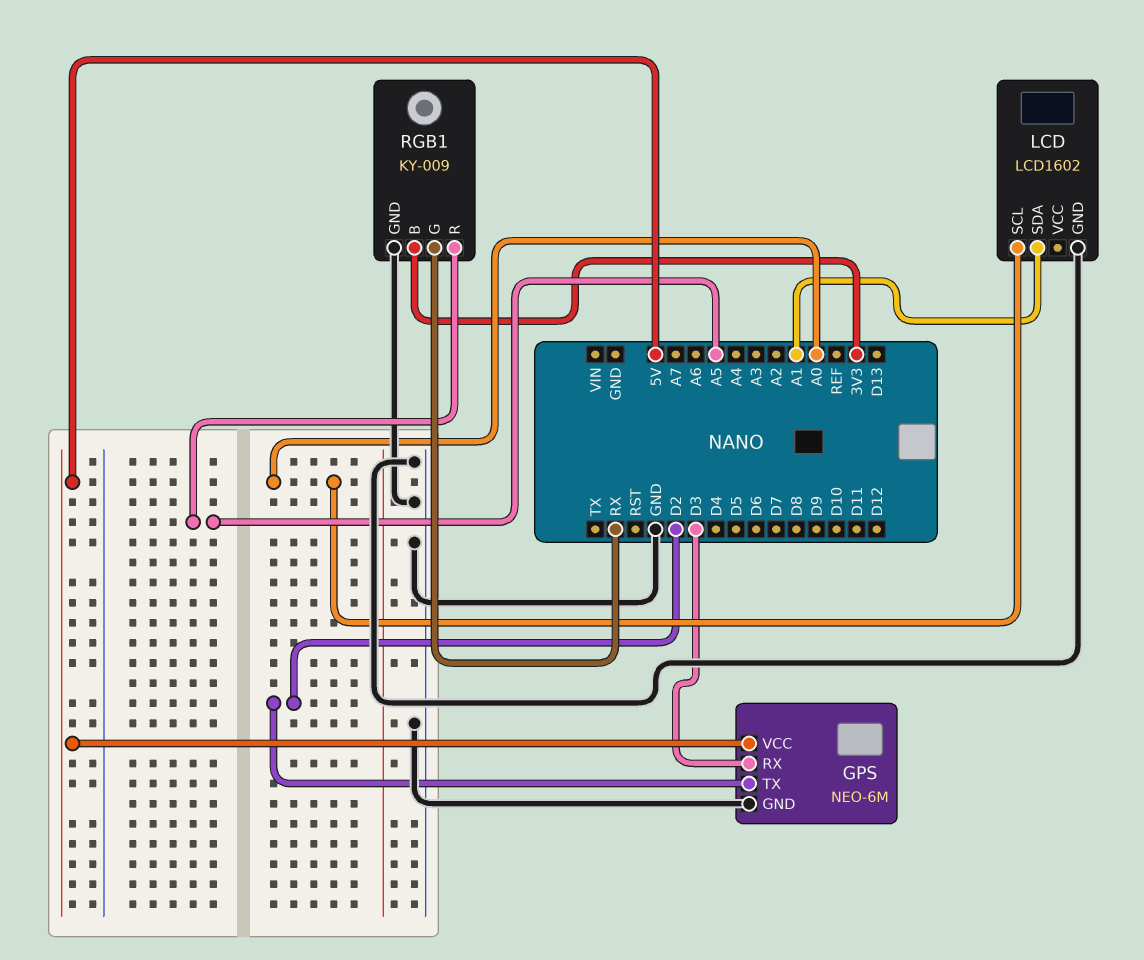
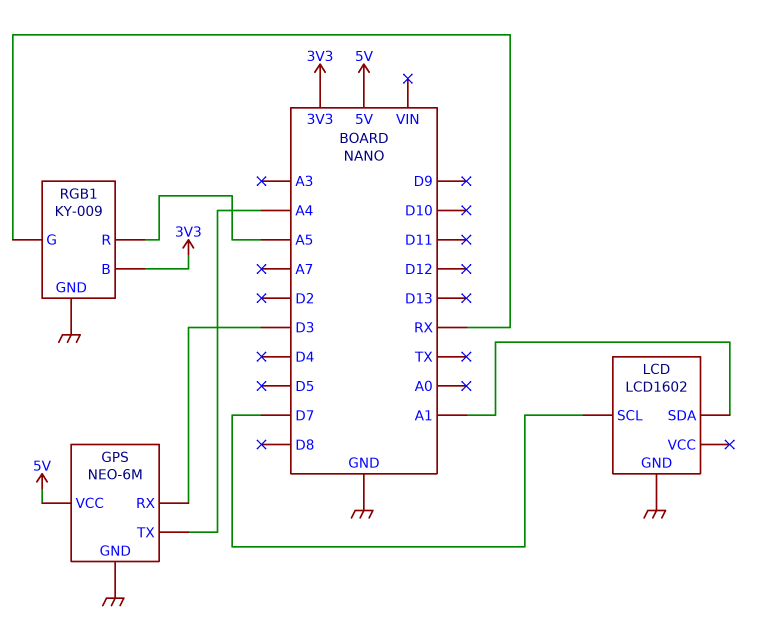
GPS pin TX: D2 -> A4
LCD pin SCL: A0 -> D7

